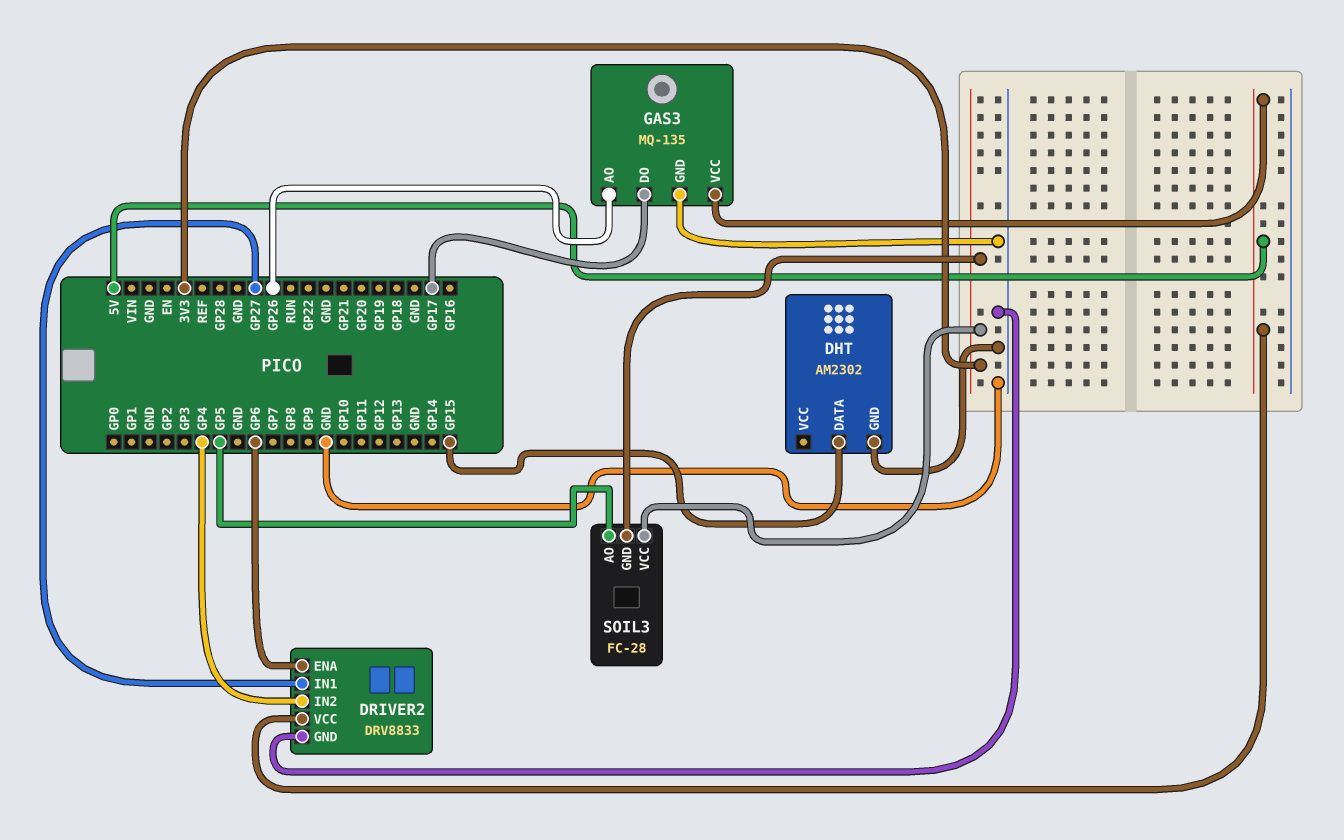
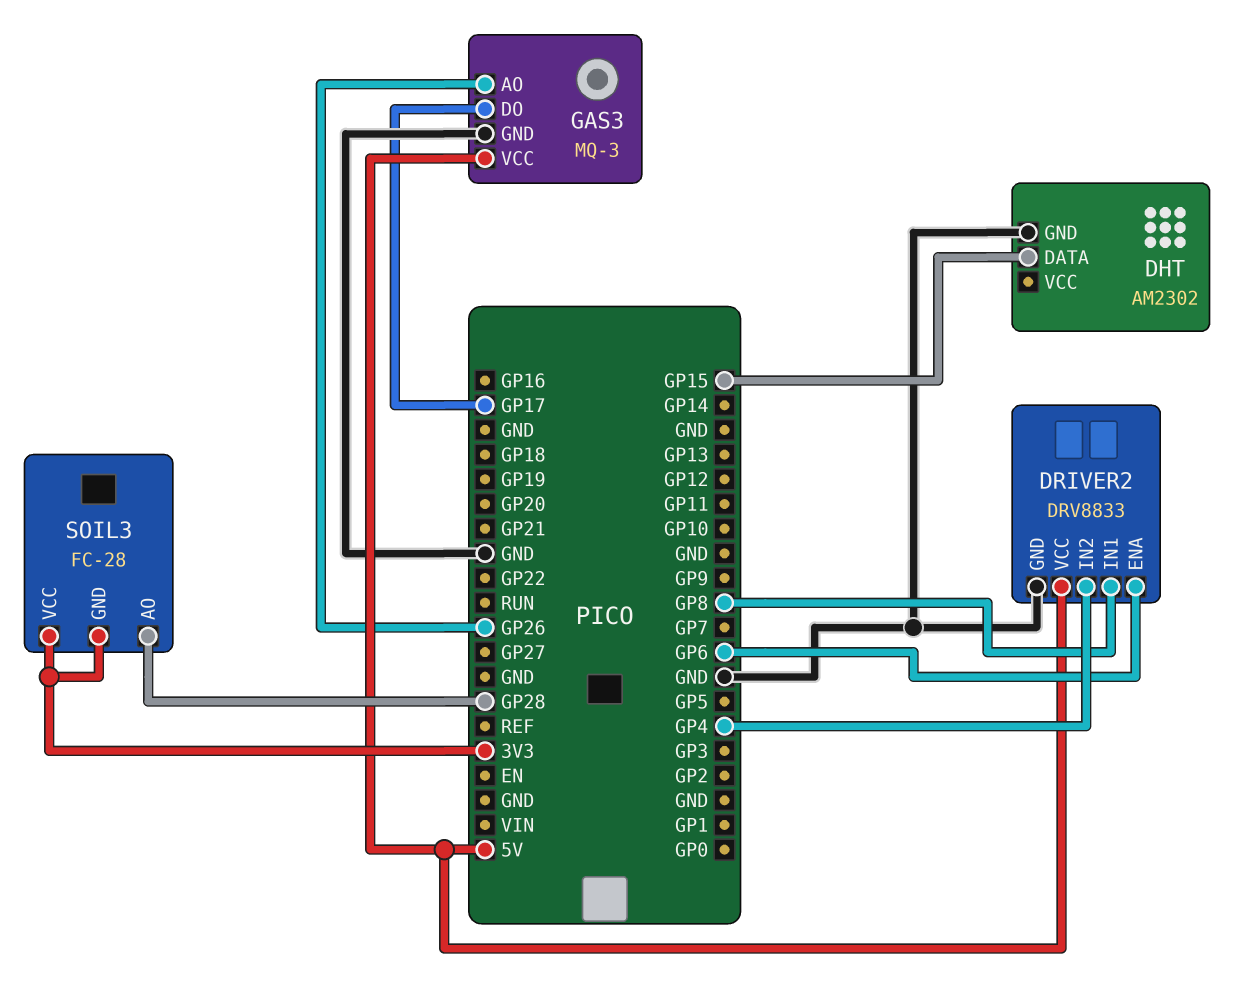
DRIVER2 pin IN1: GP27 -> GP8
GAS3: MQ-135 -> MQ-3
SOIL3 pin AO: GP5 -> GP28

